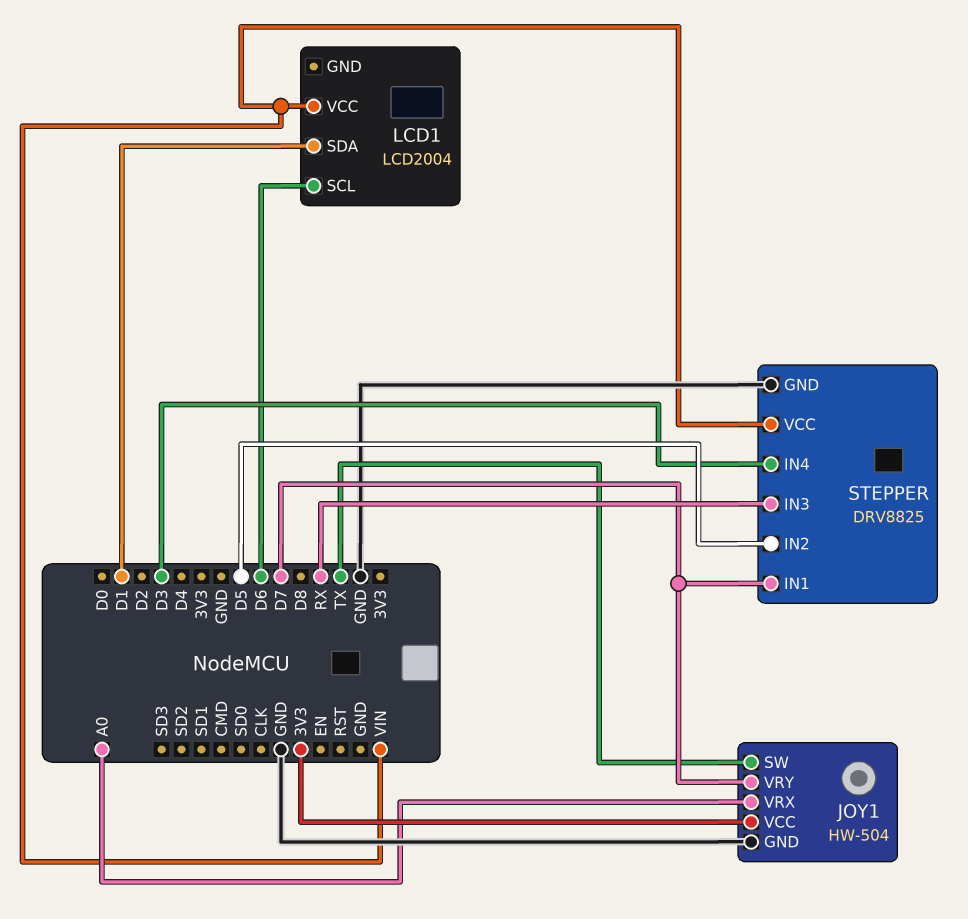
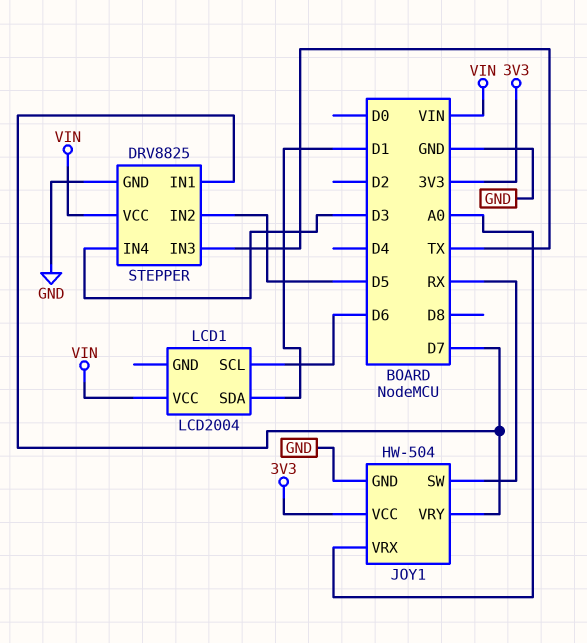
JOY1 pin SW: TX -> RX
STEPPER pin IN3: RX -> TX

